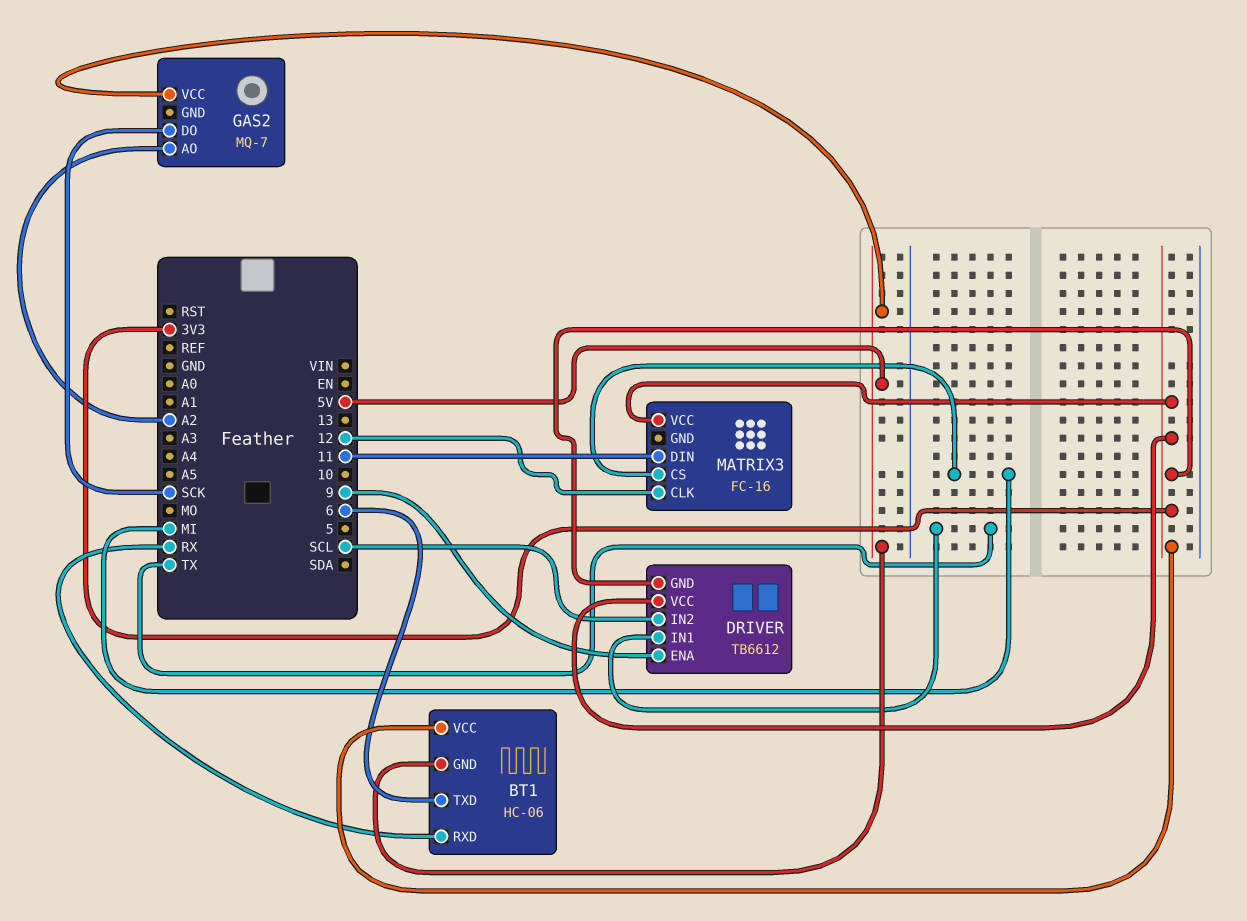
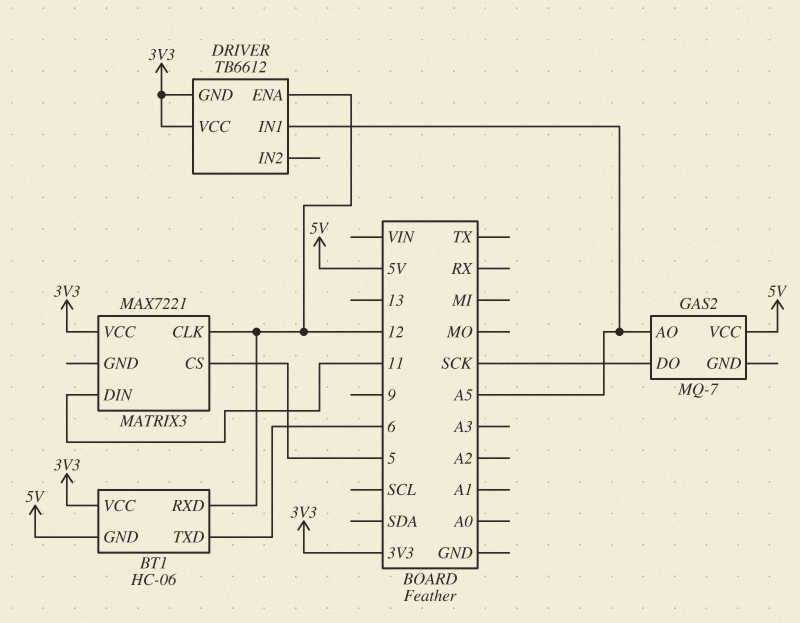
BT1 pin RXD: RX -> 12
DRIVER pin ENA: 9 -> 12
DRIVER pin IN1: TX -> A5
DRIVER pin IN2: SCL -> none
GAS2 pin AO: A2 -> A5
MATRIX3: FC-16 -> MAX7221
MATRIX3 pin CS: MI -> 5

